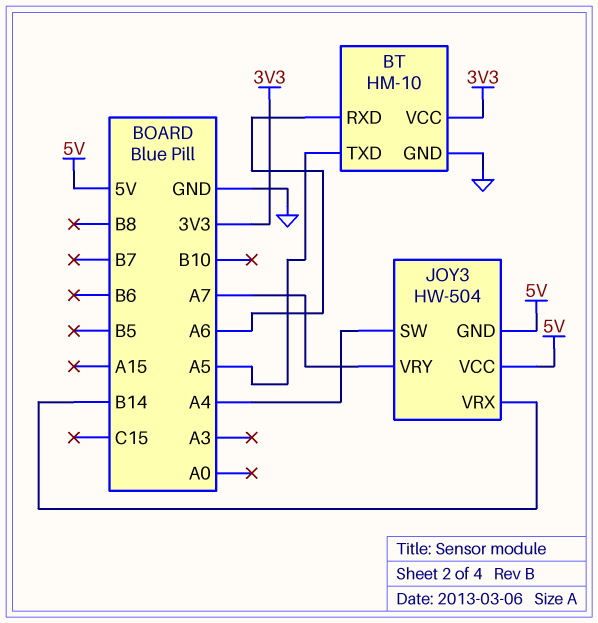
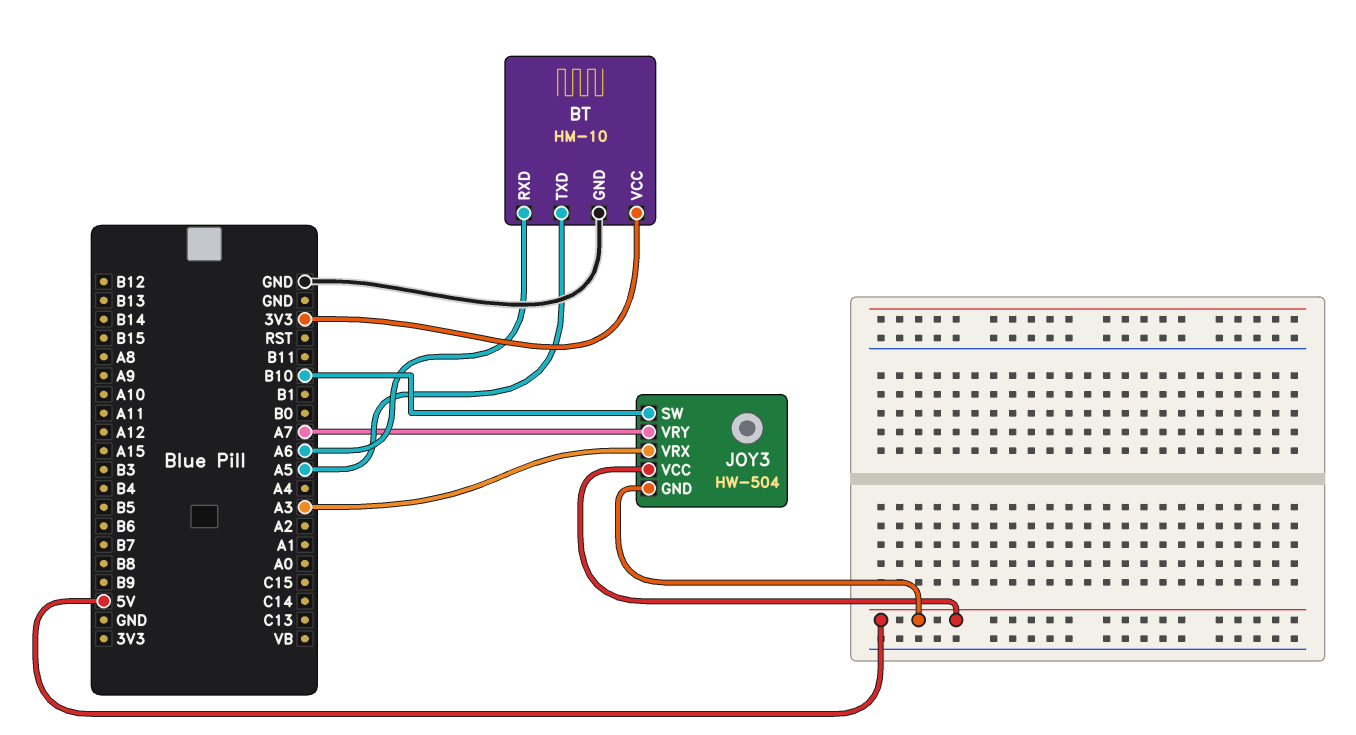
JOY3 pin SW: A4 -> B10
JOY3 pin VRX: B14 -> A3

